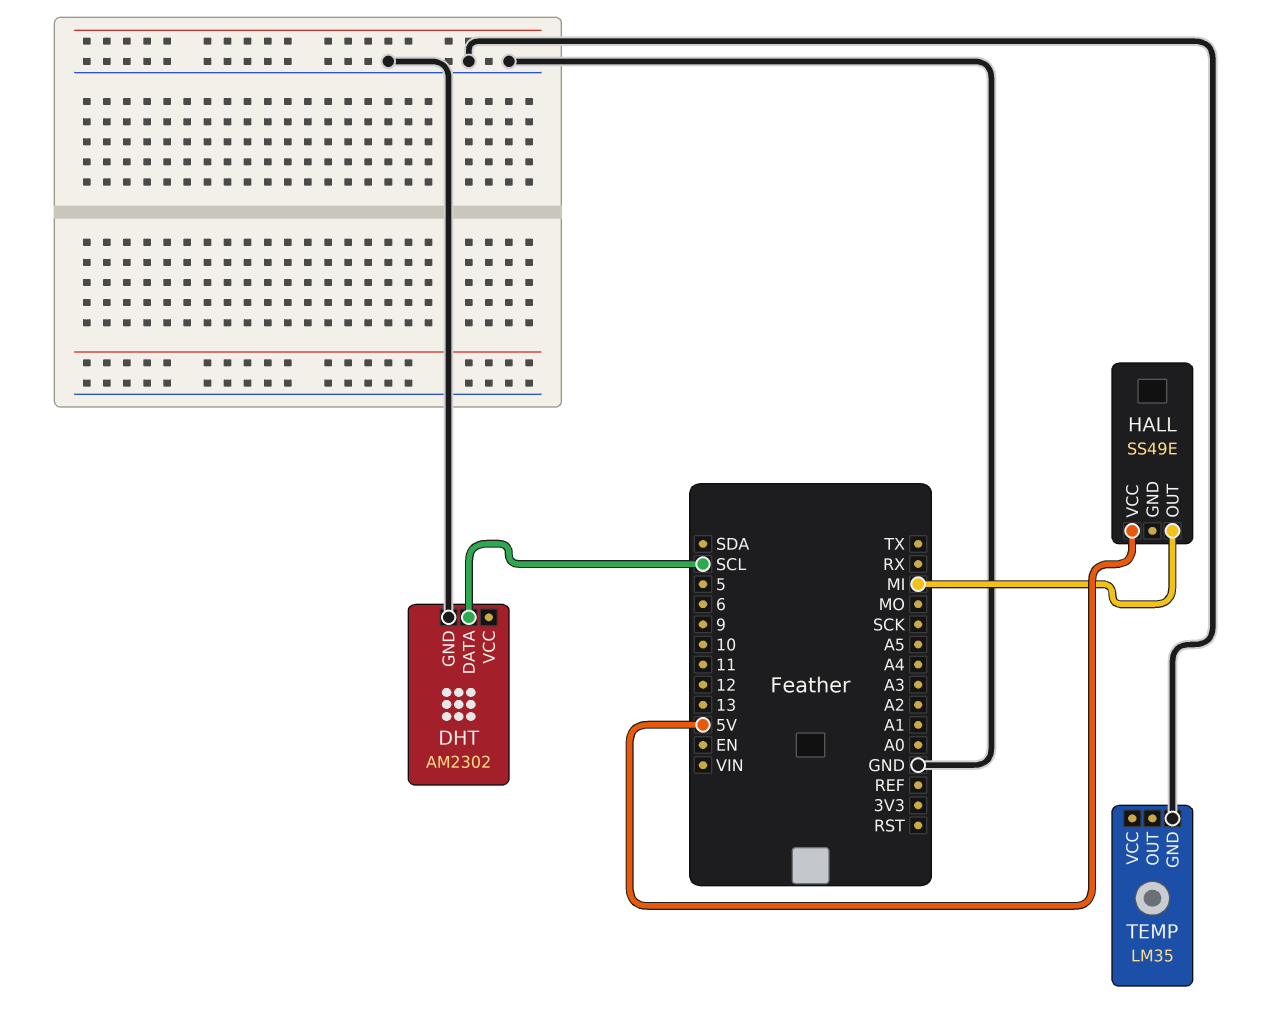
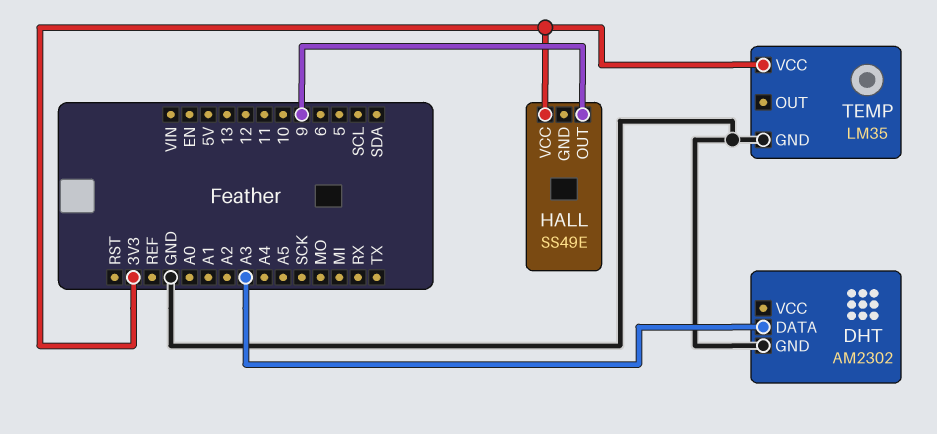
DHT pin DATA: SCL -> A3
HALL pin OUT: MI -> 9
HALL pin VCC: 5V -> 3V3
TEMP pin VCC: none -> 3V3

